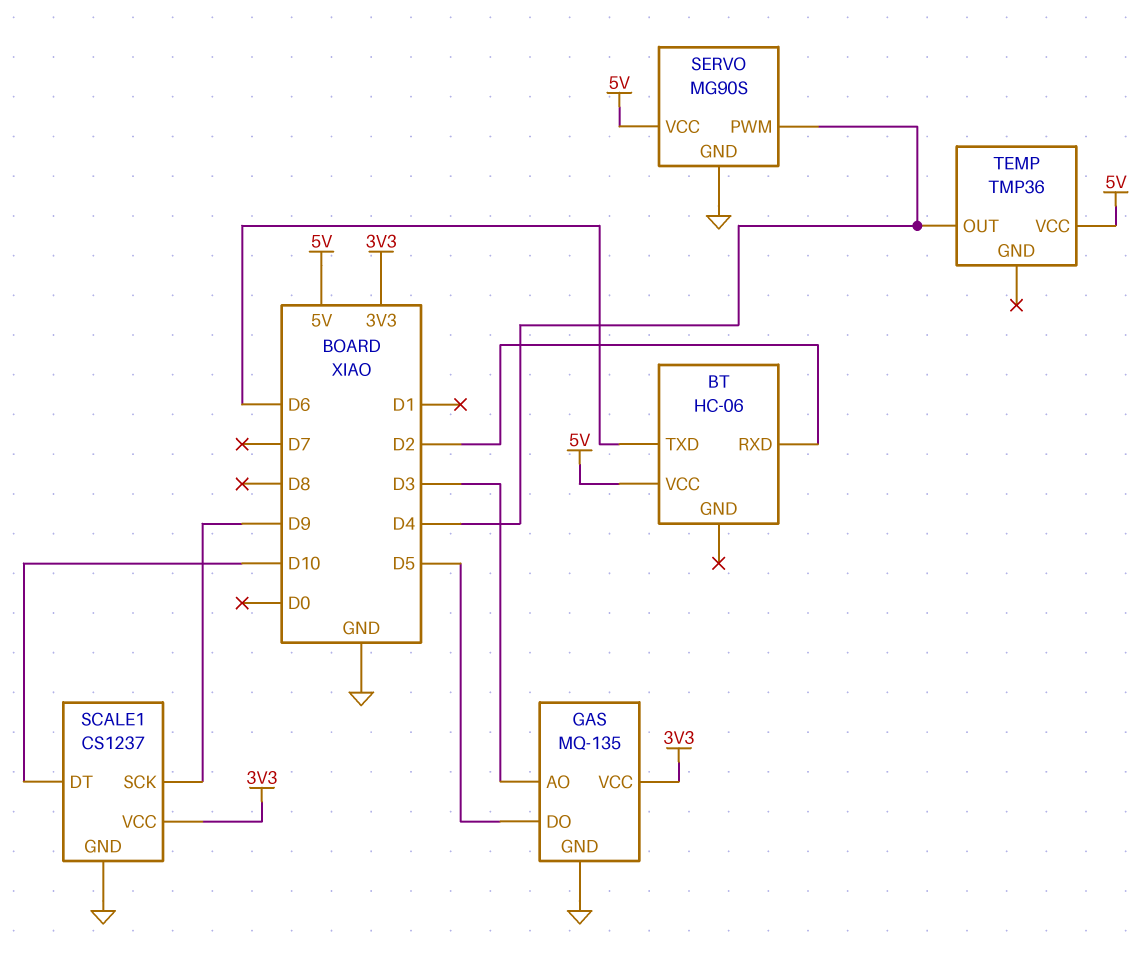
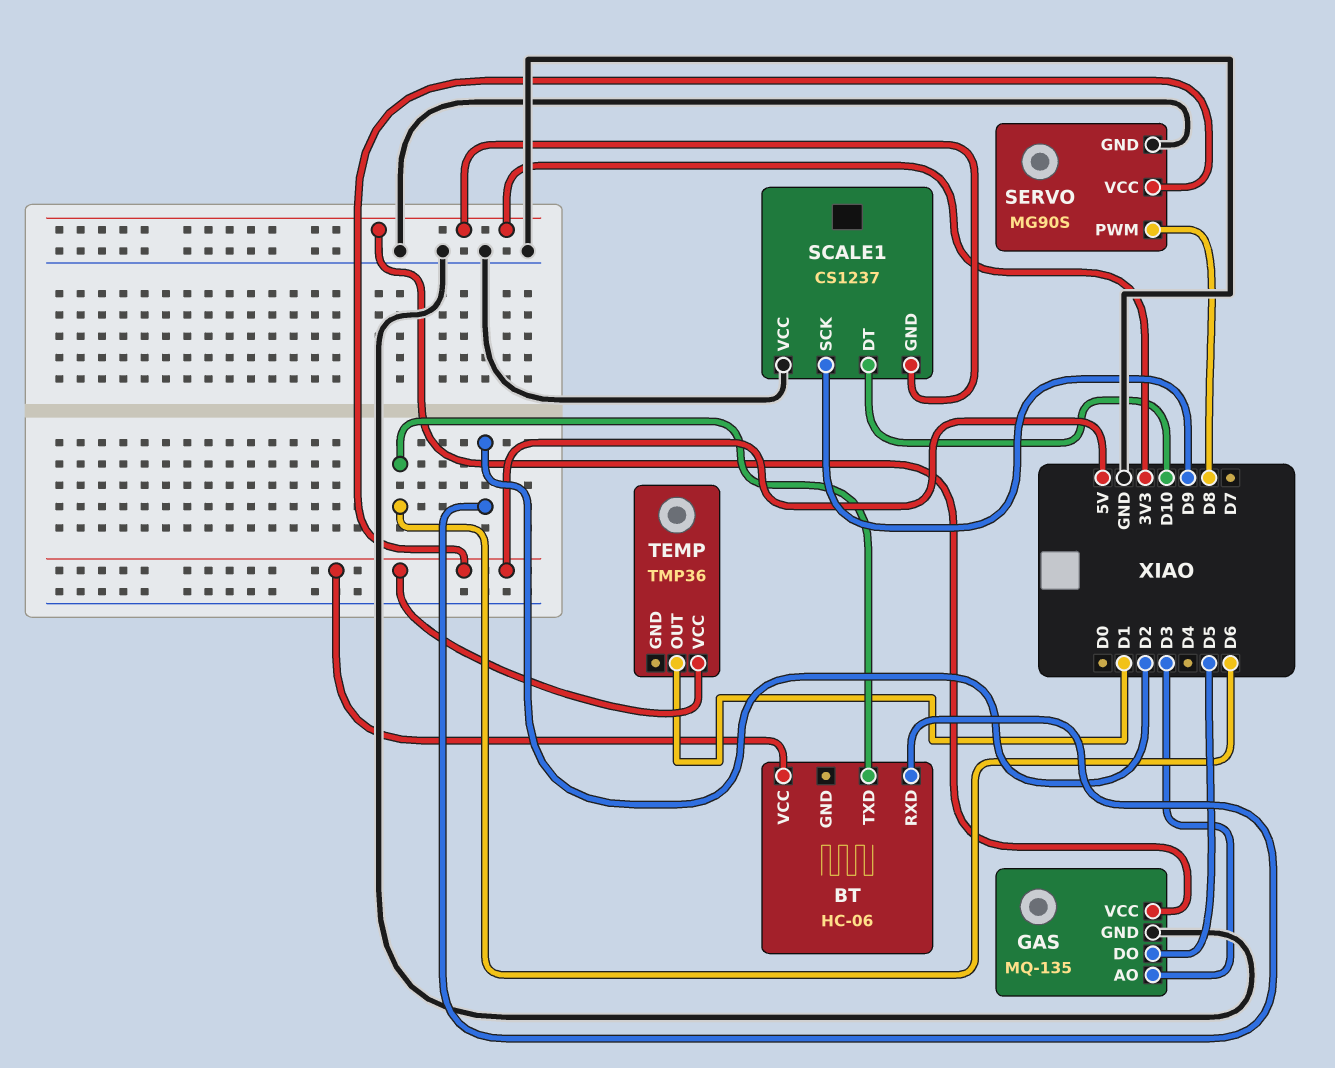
SCALE1 pin GND: GND -> 3V3
SCALE1 pin VCC: 3V3 -> GND
SERVO pin PWM: D4 -> D8
TEMP pin OUT: D4 -> D1

